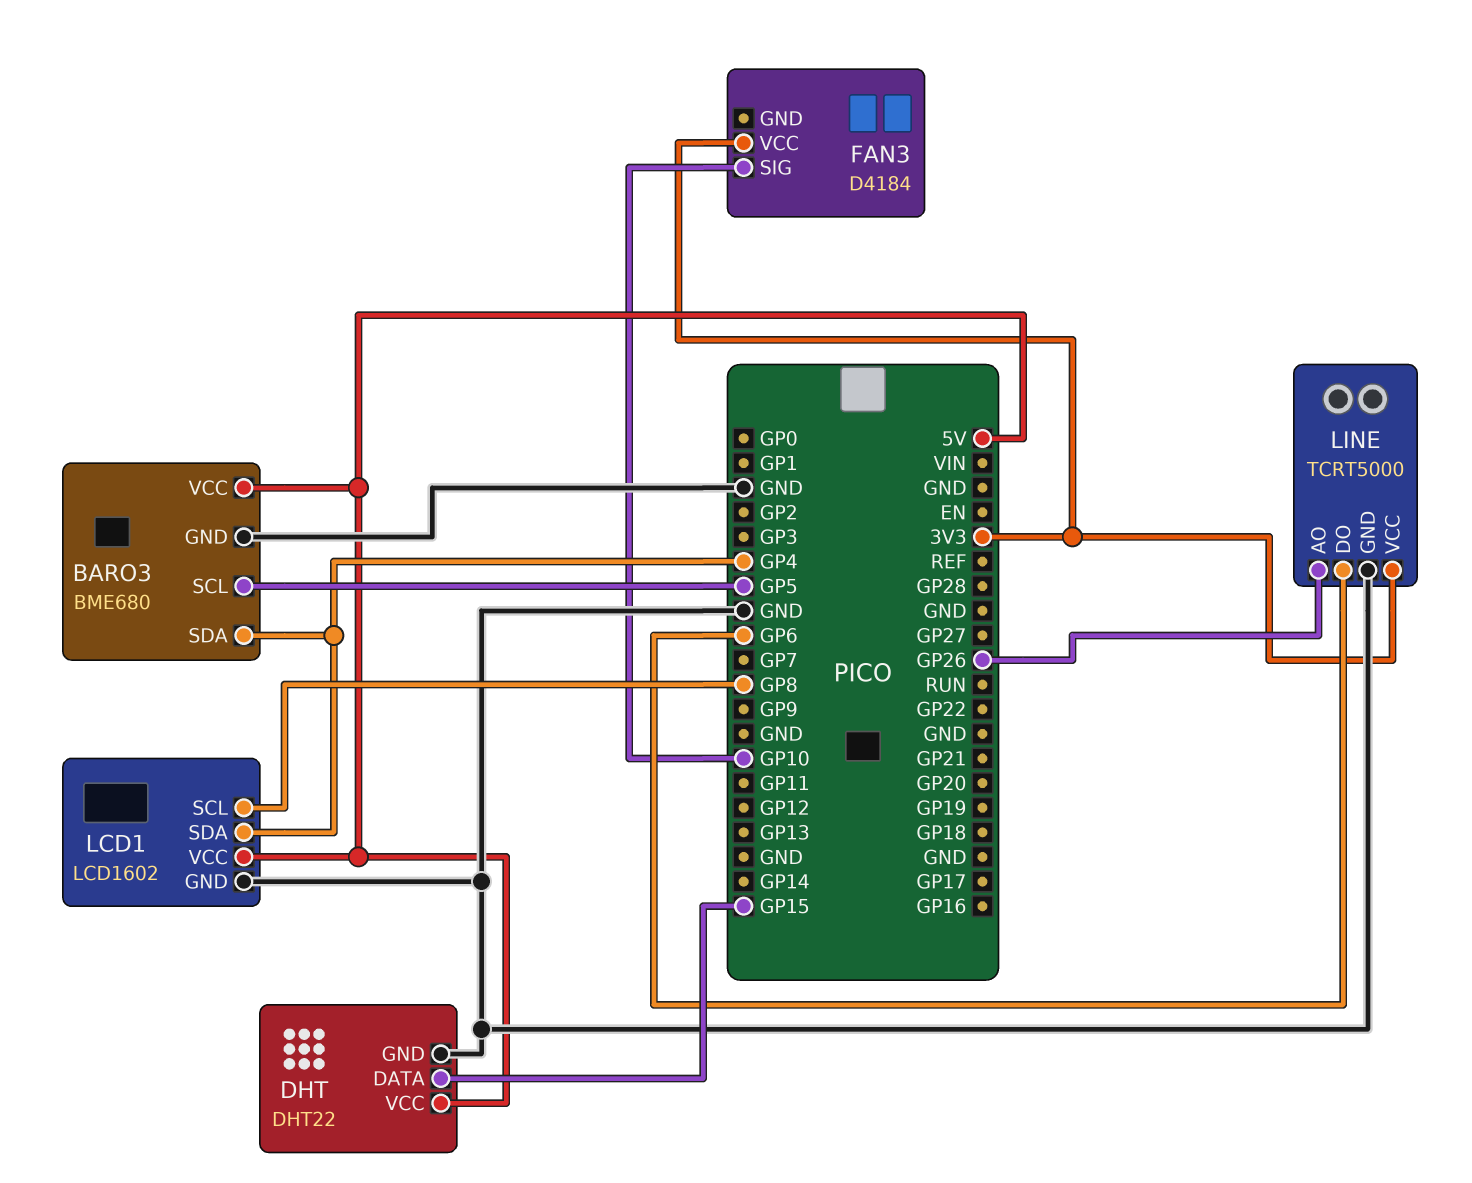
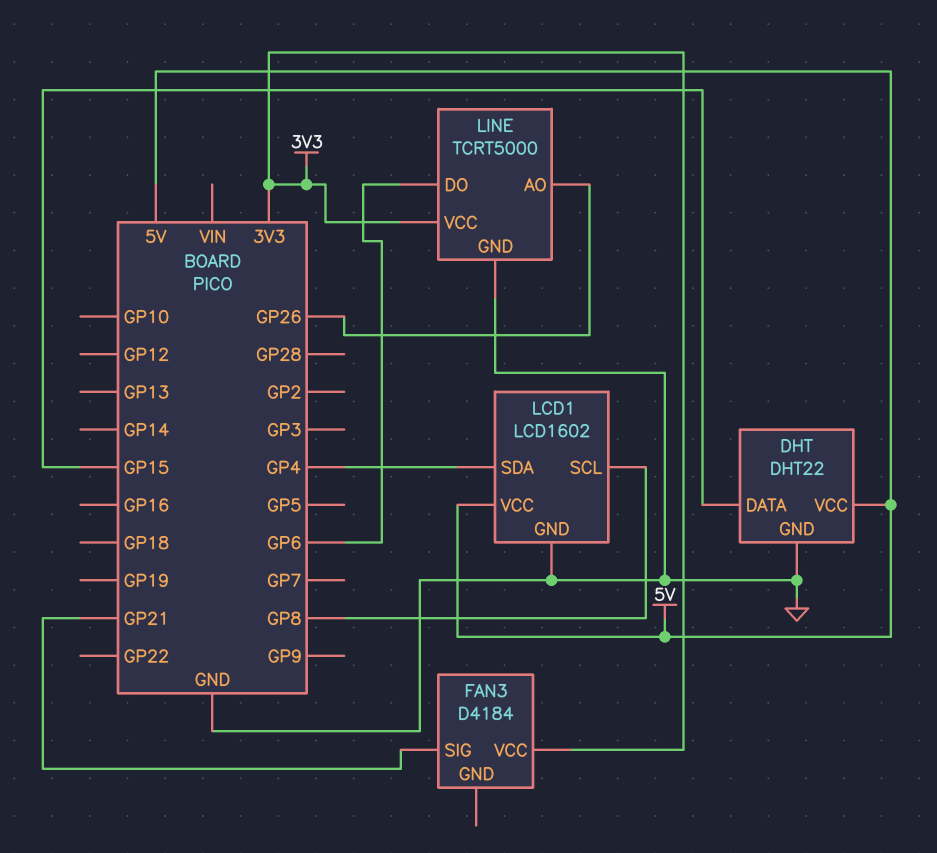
BARO3: BME680 -> none
BARO3 pin GND: GND -> none
BARO3 pin SCL: GP5 -> none
BARO3 pin SDA: GP4 -> none
BARO3 pin VCC: 5V -> none
FAN3 pin SIG: GP10 -> GP21

